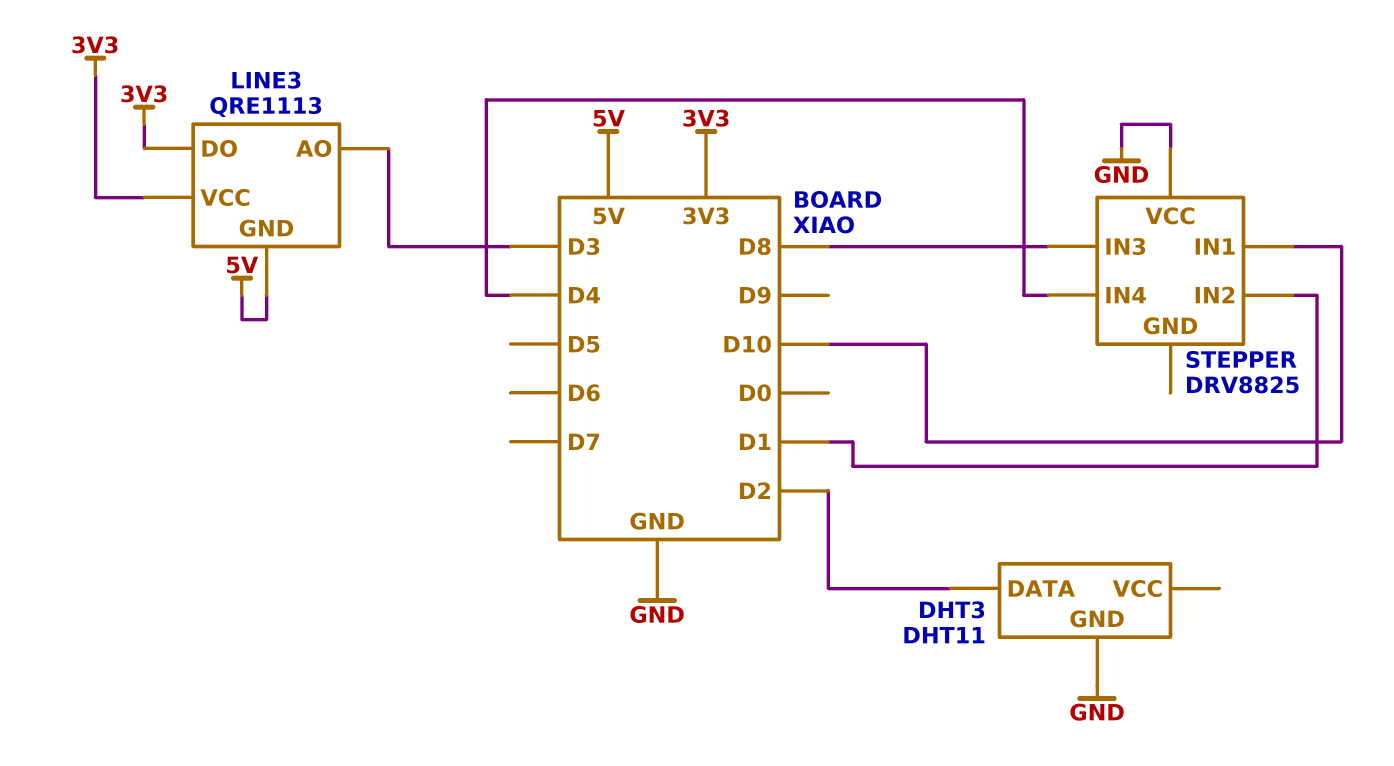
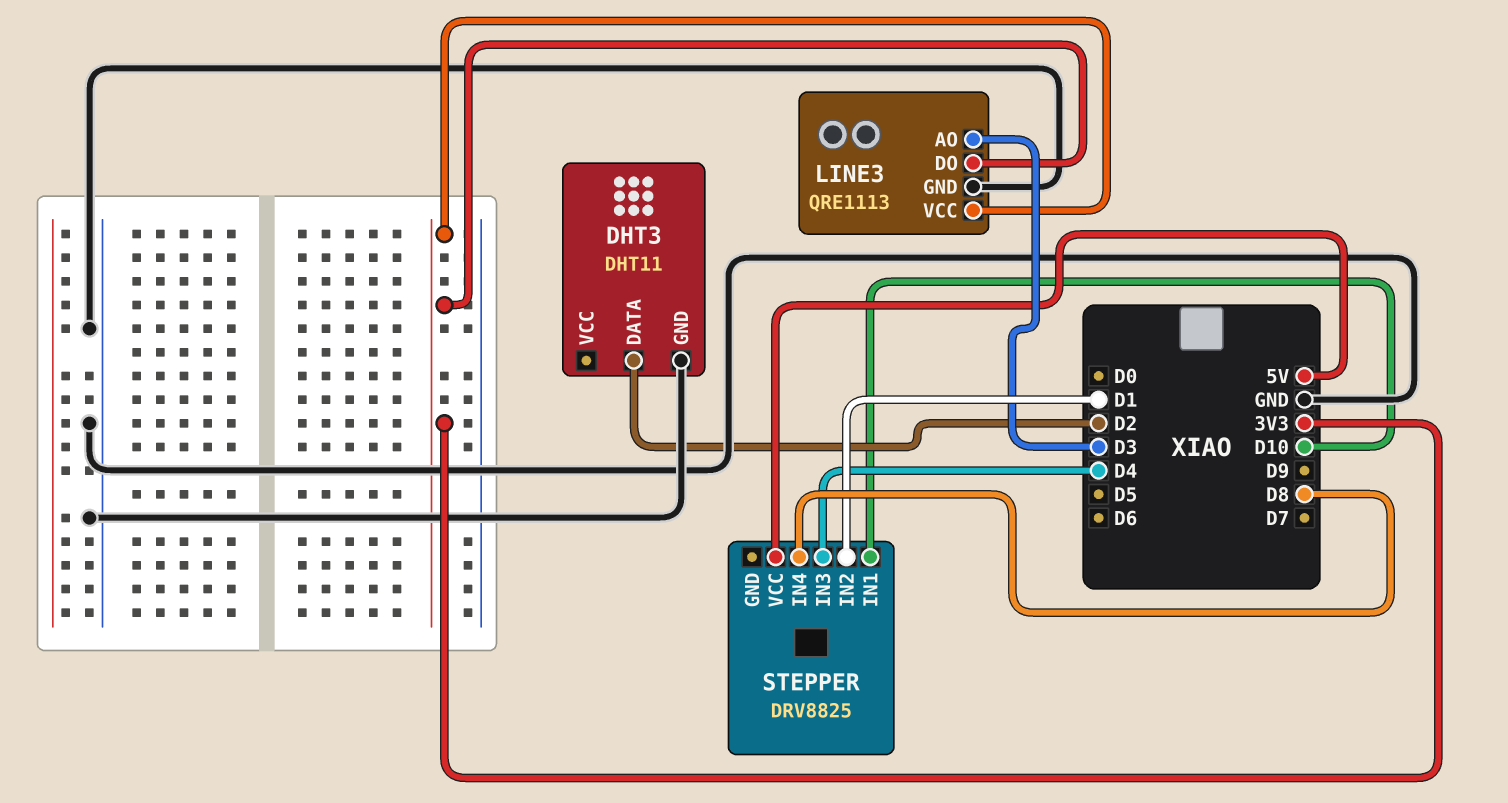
LINE3 pin GND: 5V -> GND
STEPPER pin IN3: D8 -> D4
STEPPER pin IN4: D4 -> D8
STEPPER pin VCC: GND -> 5V

